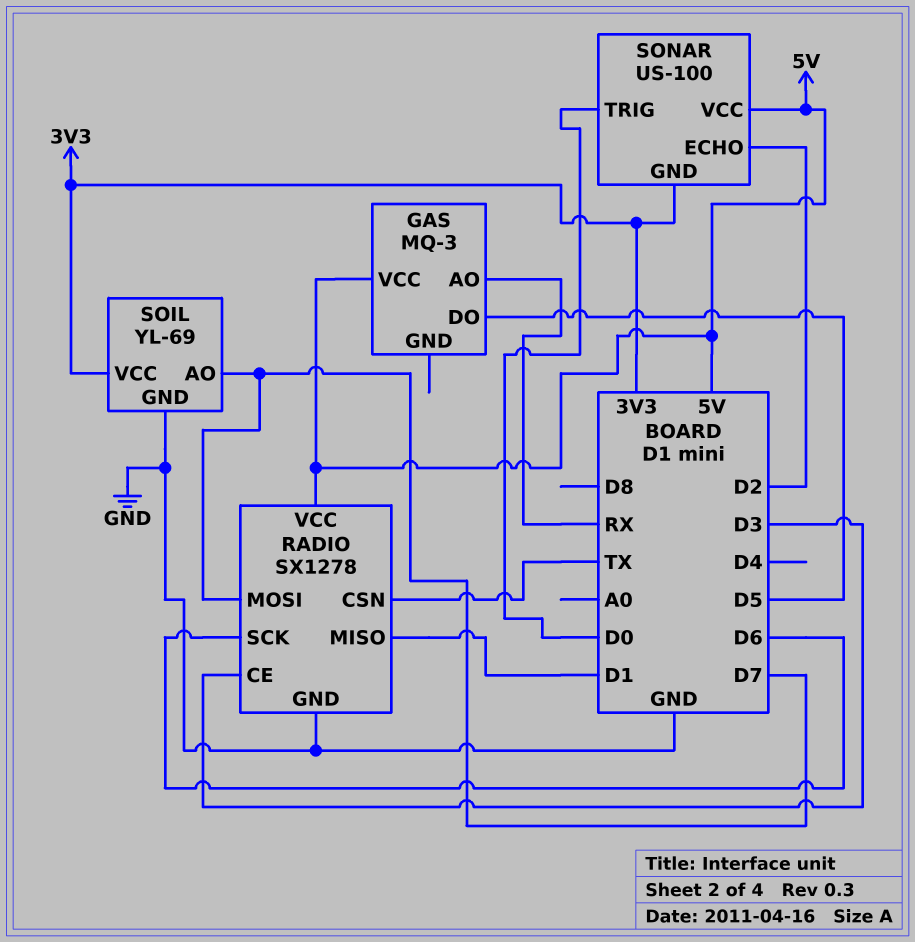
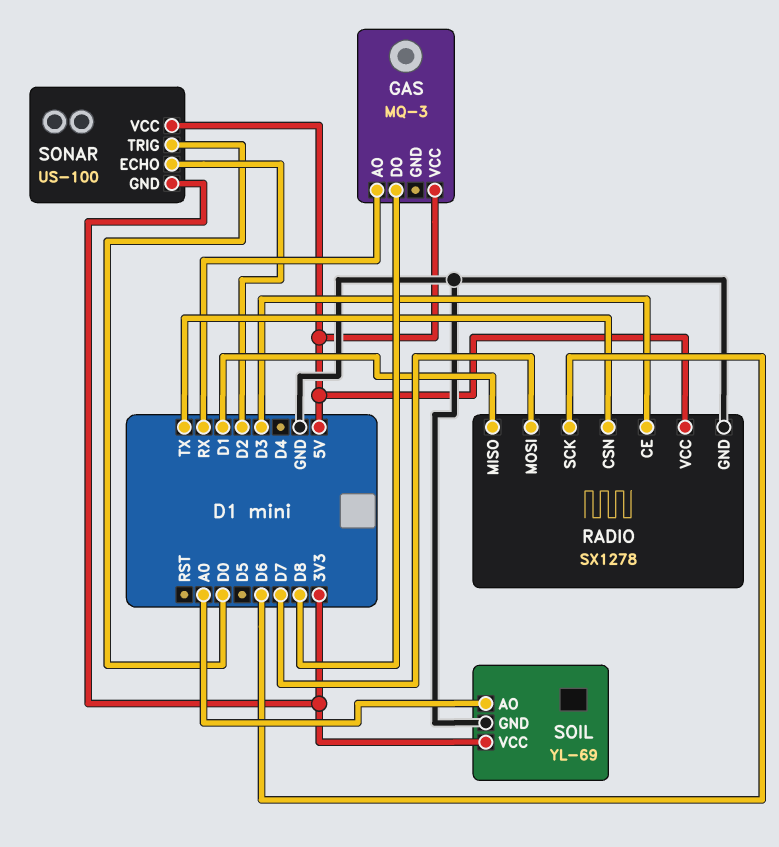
GAS pin DO: D5 -> D8
SOIL pin AO: D7 -> A0

